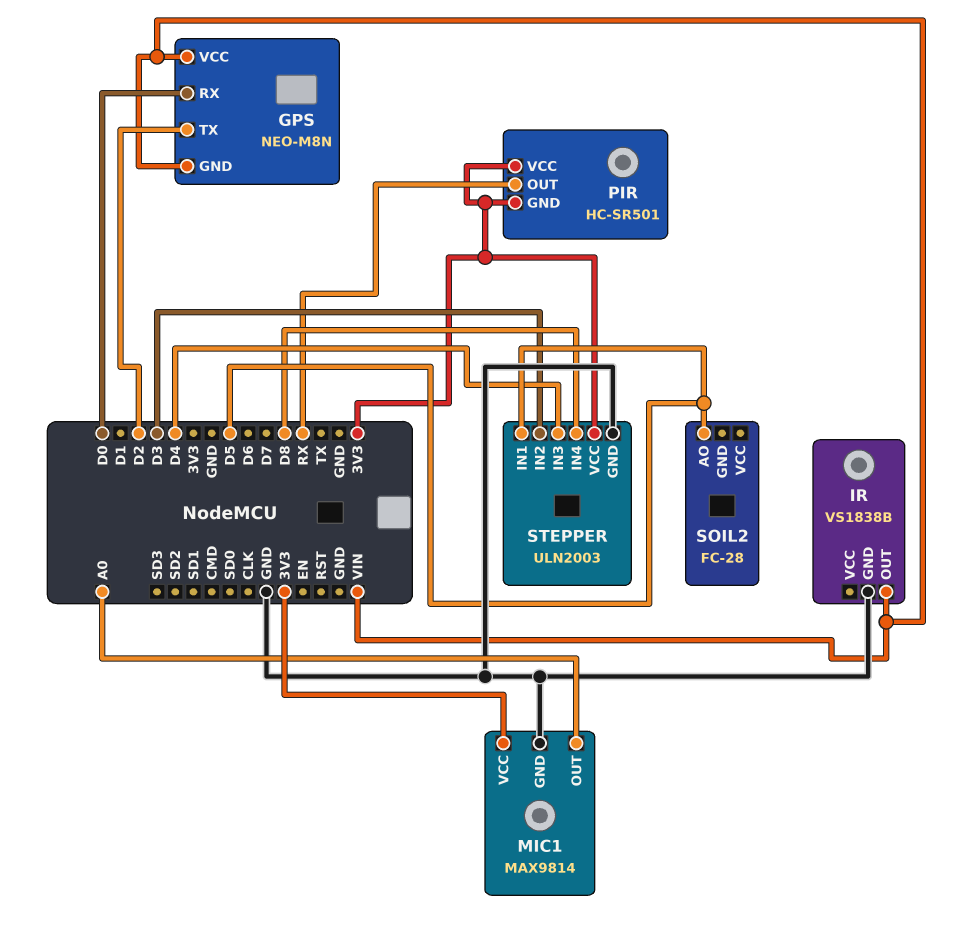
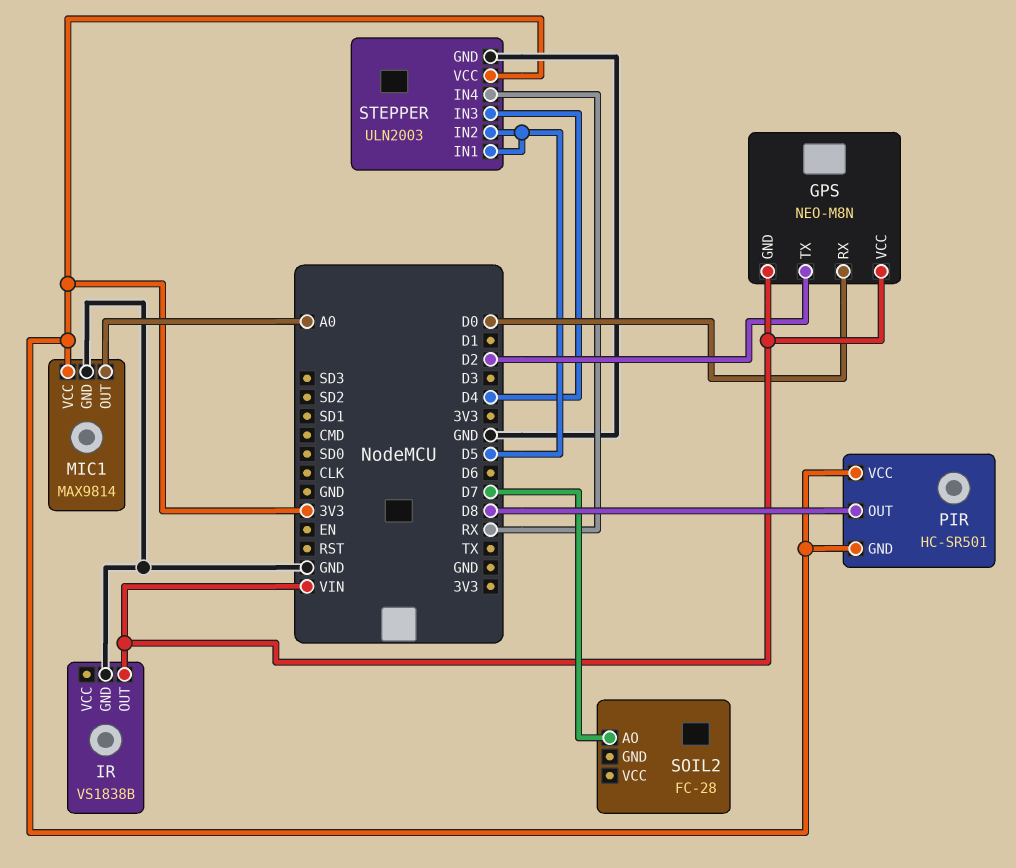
PIR pin OUT: RX -> D8
SOIL2 pin AO: D5 -> D7
STEPPER pin IN2: D3 -> D5
STEPPER pin IN4: D8 -> RX

